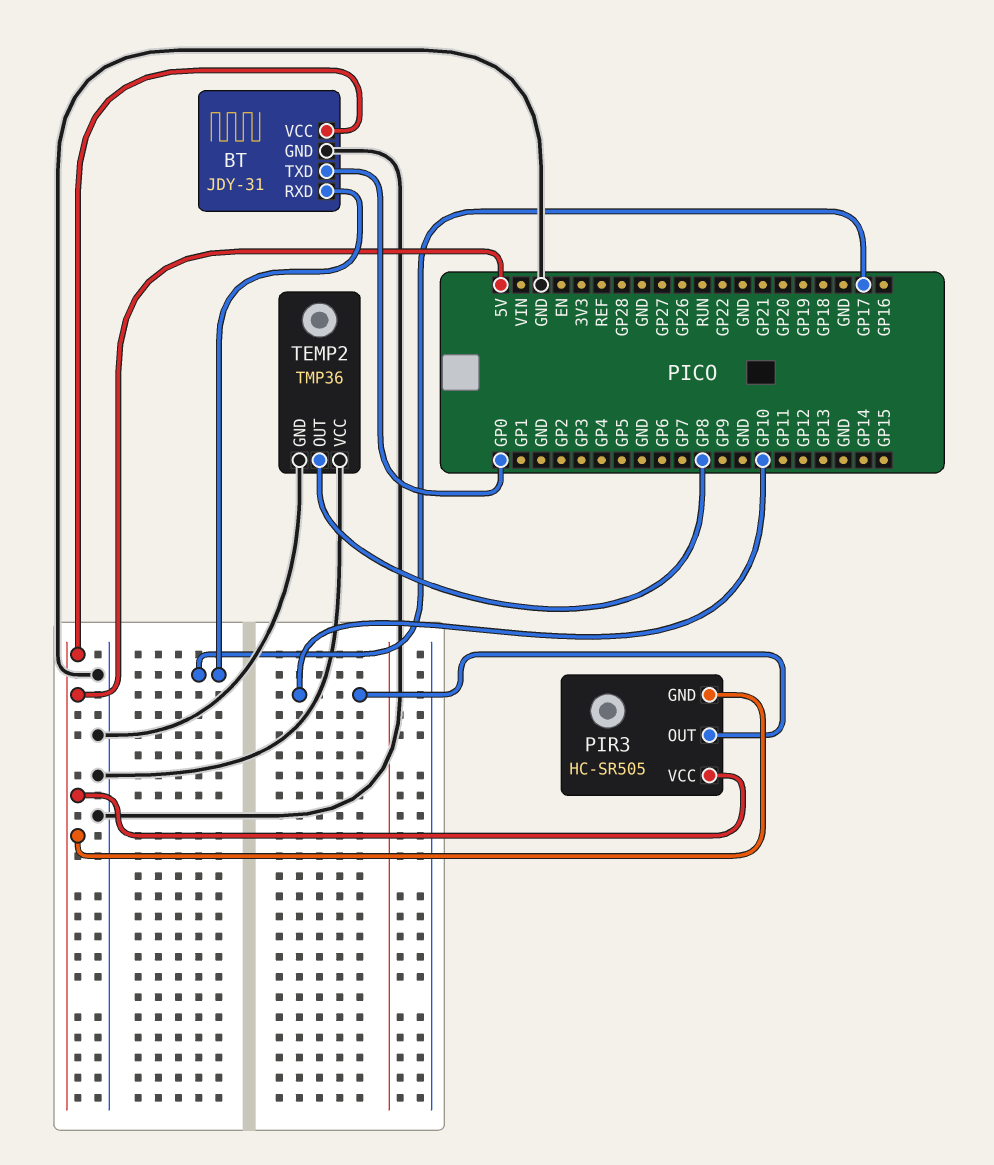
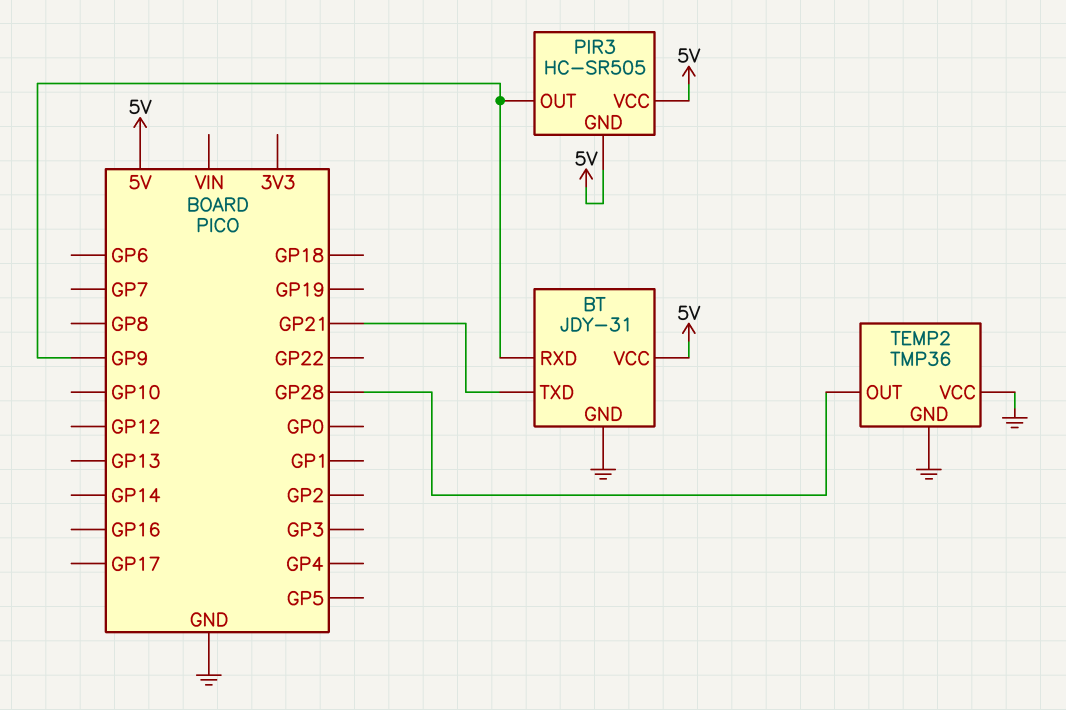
BT pin RXD: GP17 -> GP9
BT pin TXD: GP0 -> GP21
PIR3 pin OUT: GP10 -> GP9
TEMP2 pin OUT: GP8 -> GP28

